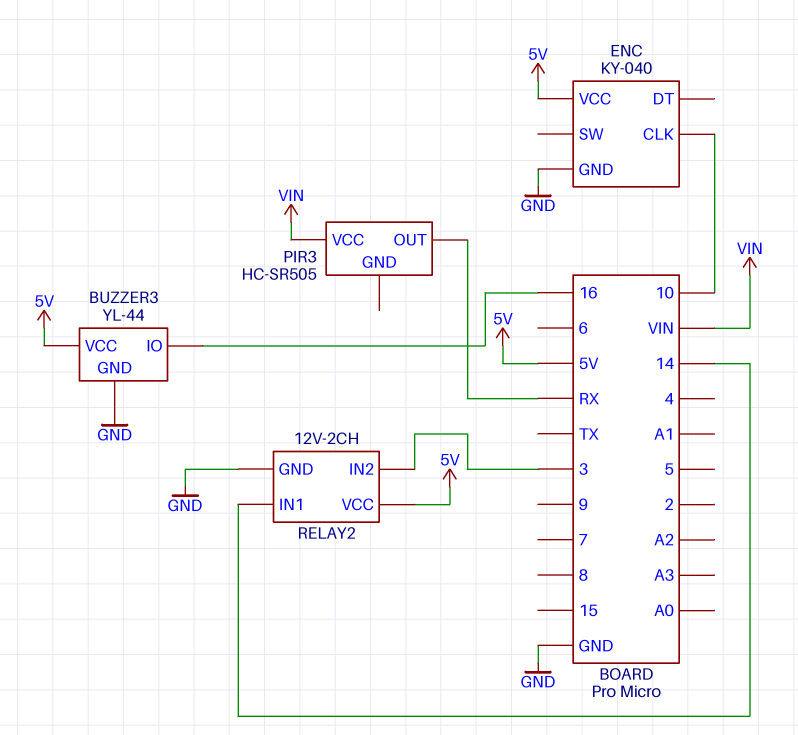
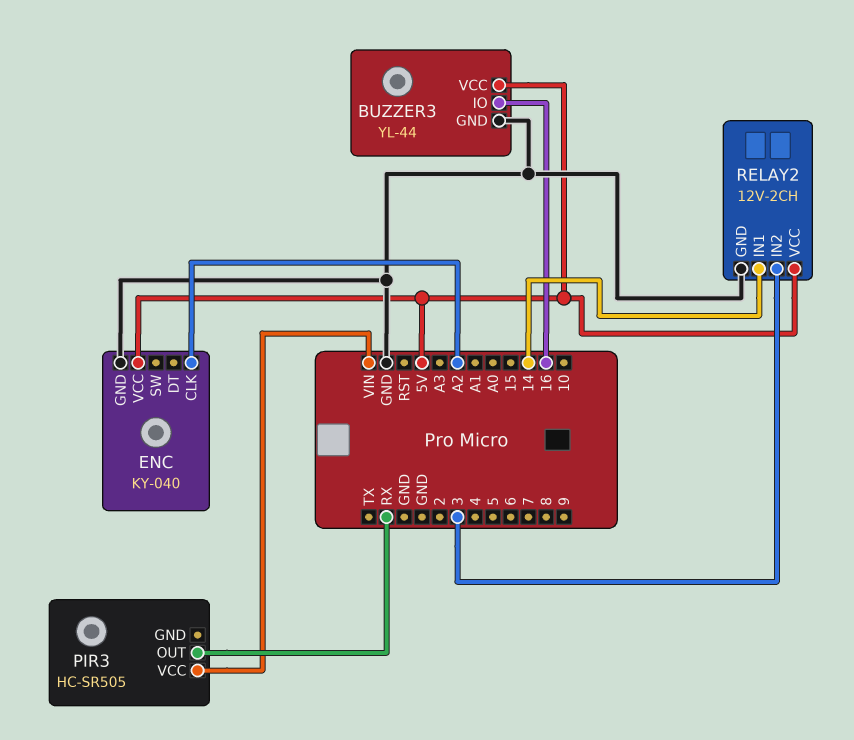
ENC pin CLK: 10 -> A2

